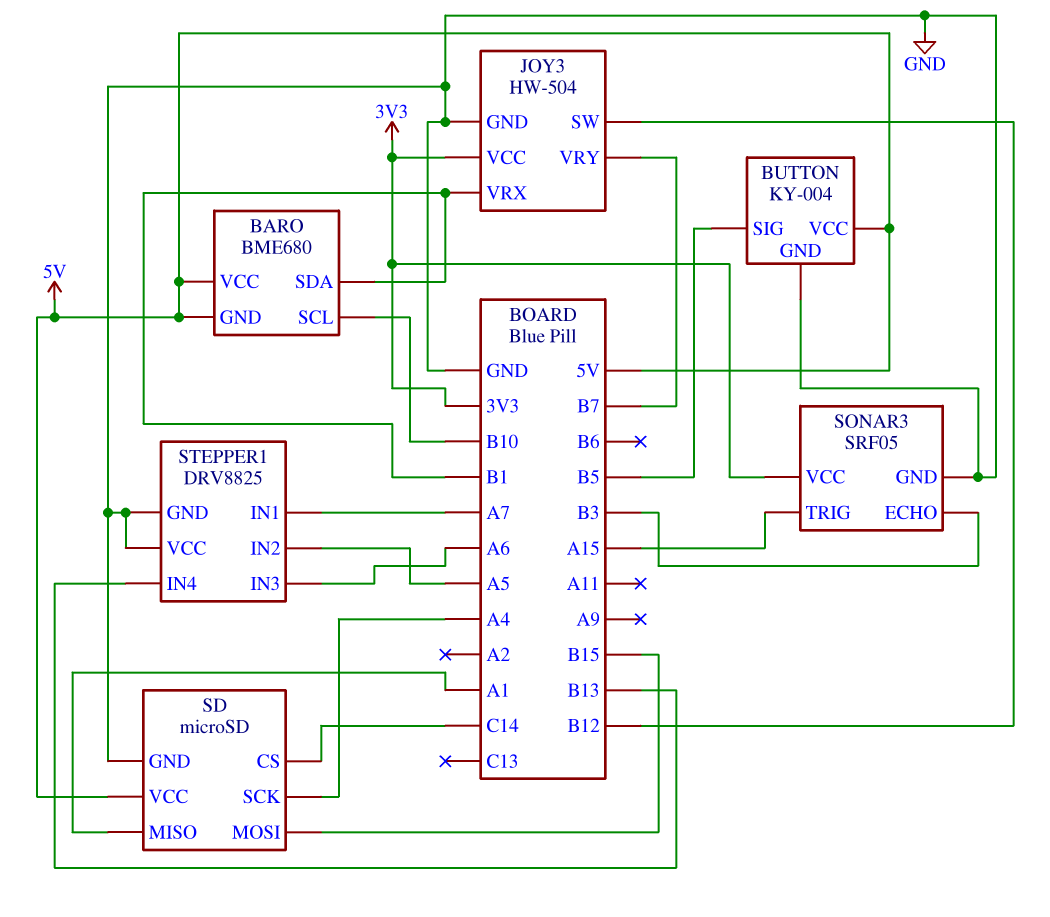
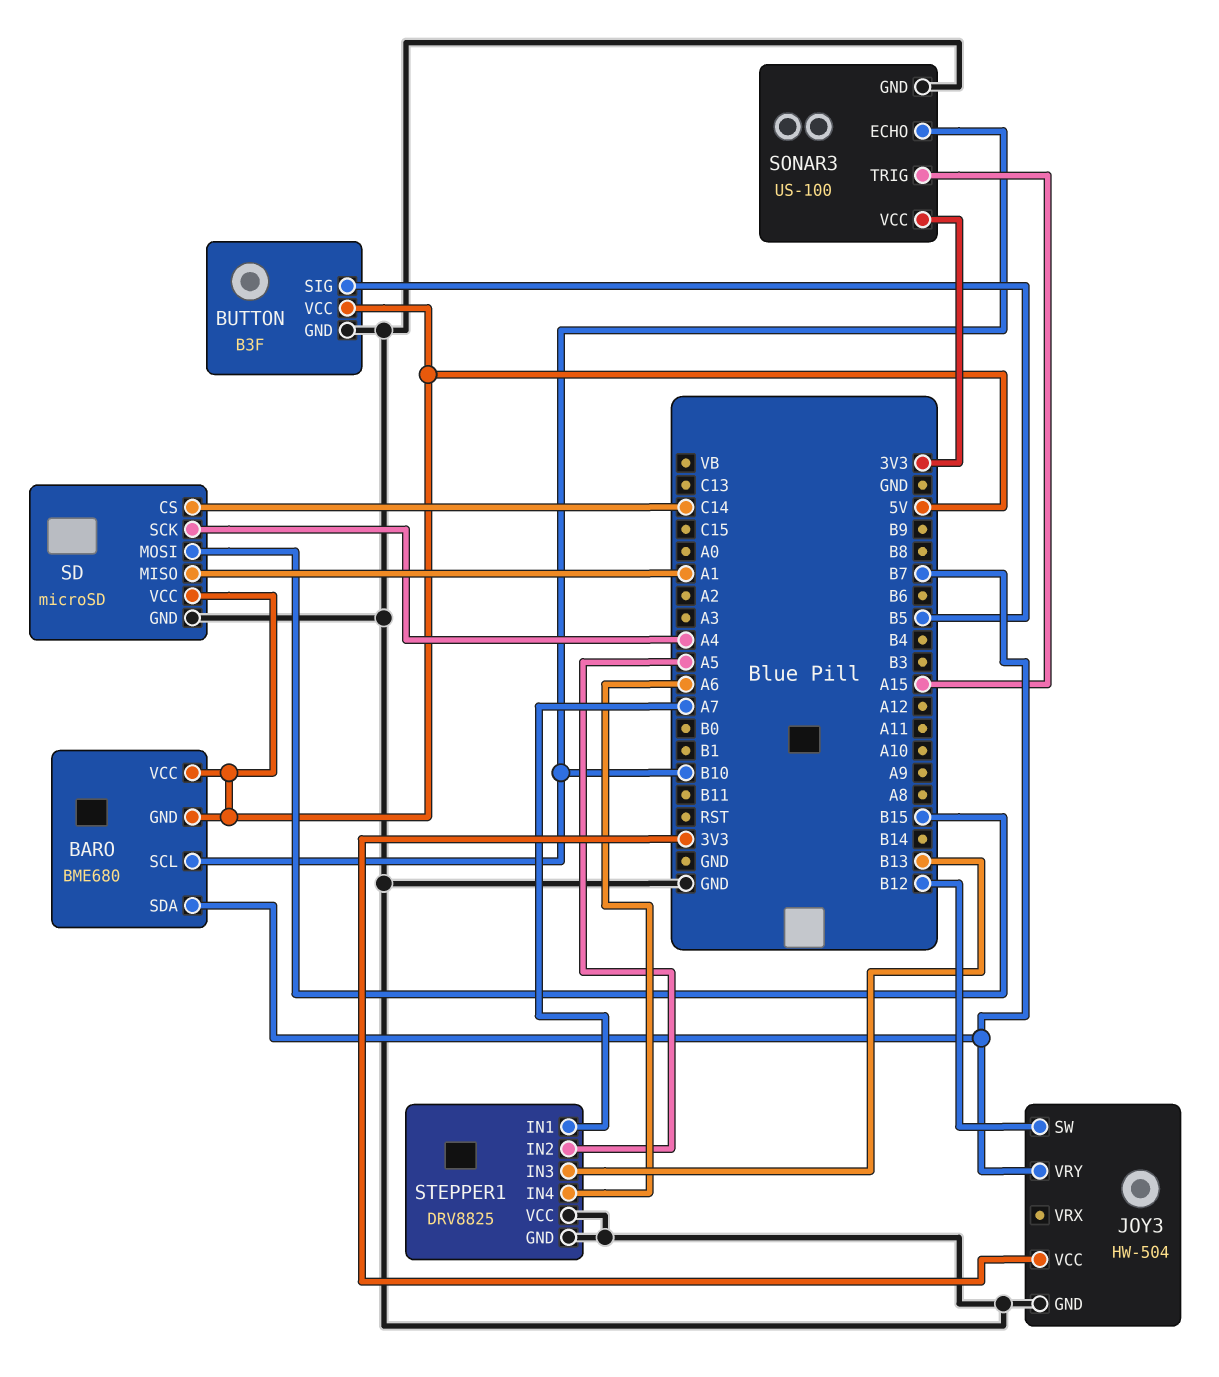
BARO pin SDA: B1 -> B7
BUTTON: KY-004 -> B3F
JOY3 pin VRX: B1 -> none
SONAR3: SRF05 -> US-100
SONAR3 pin ECHO: B3 -> B10
STEPPER1 pin IN3: A6 -> B13
STEPPER1 pin IN4: B13 -> A6

